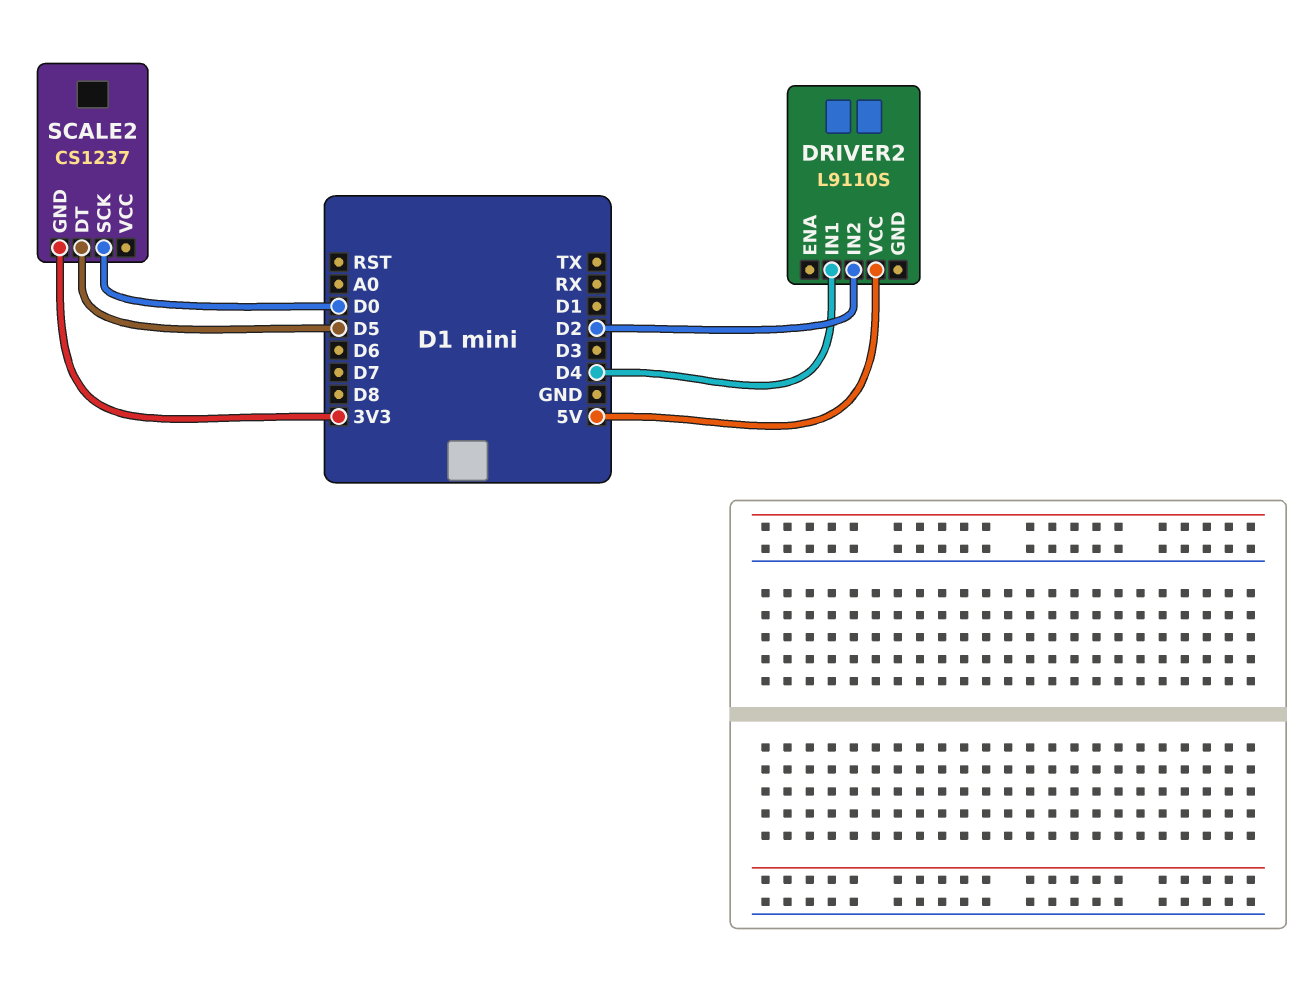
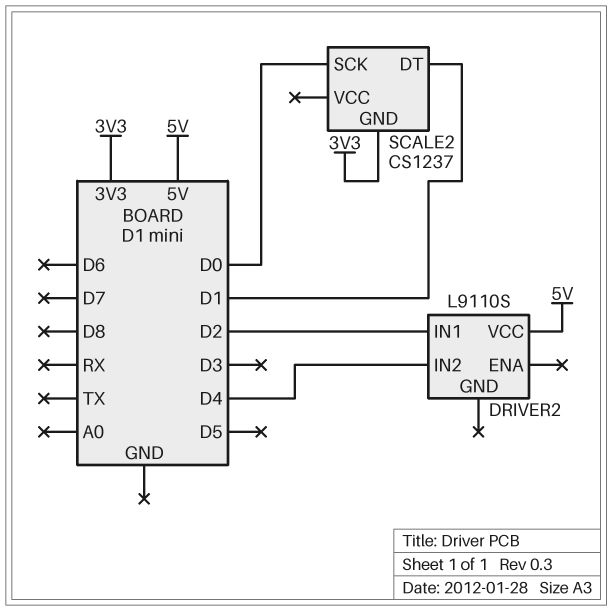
DRIVER2 pin IN1: D4 -> D2
DRIVER2 pin IN2: D2 -> D4
SCALE2 pin DT: D5 -> D1

